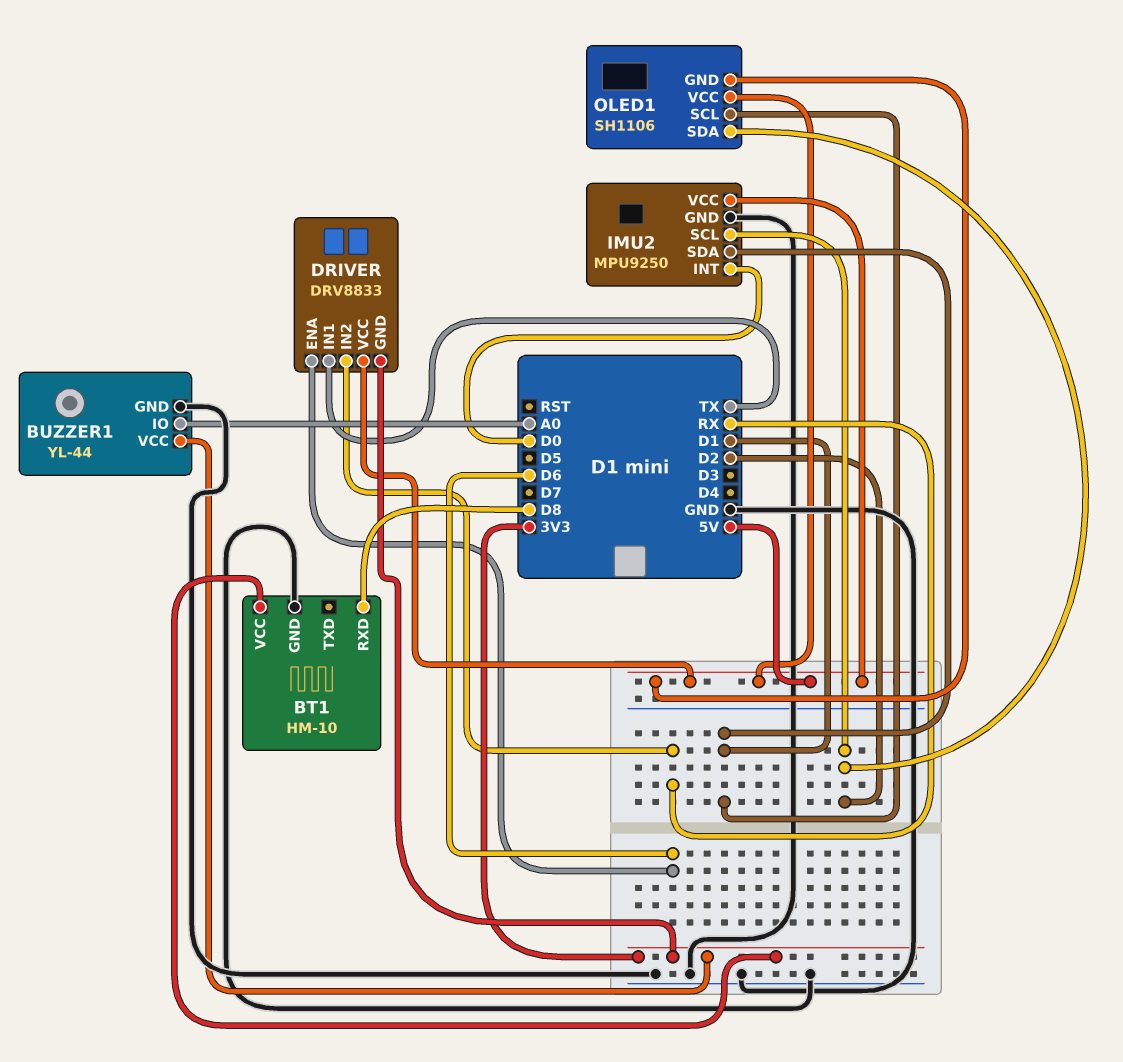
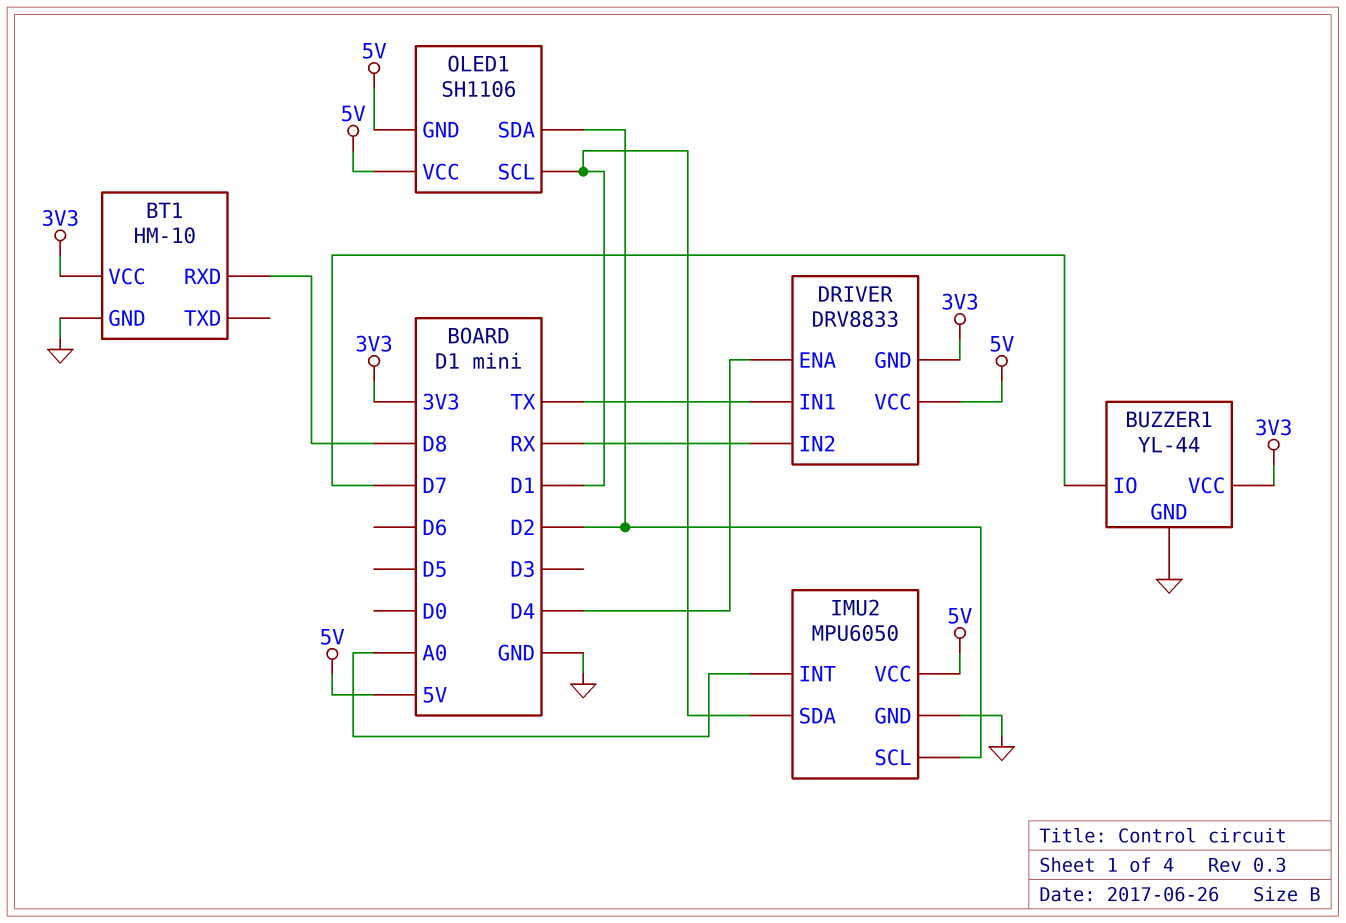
BUZZER1 pin IO: A0 -> D7
DRIVER pin ENA: D6 -> D4
IMU2: MPU9250 -> MPU6050
IMU2 pin INT: D0 -> A0

